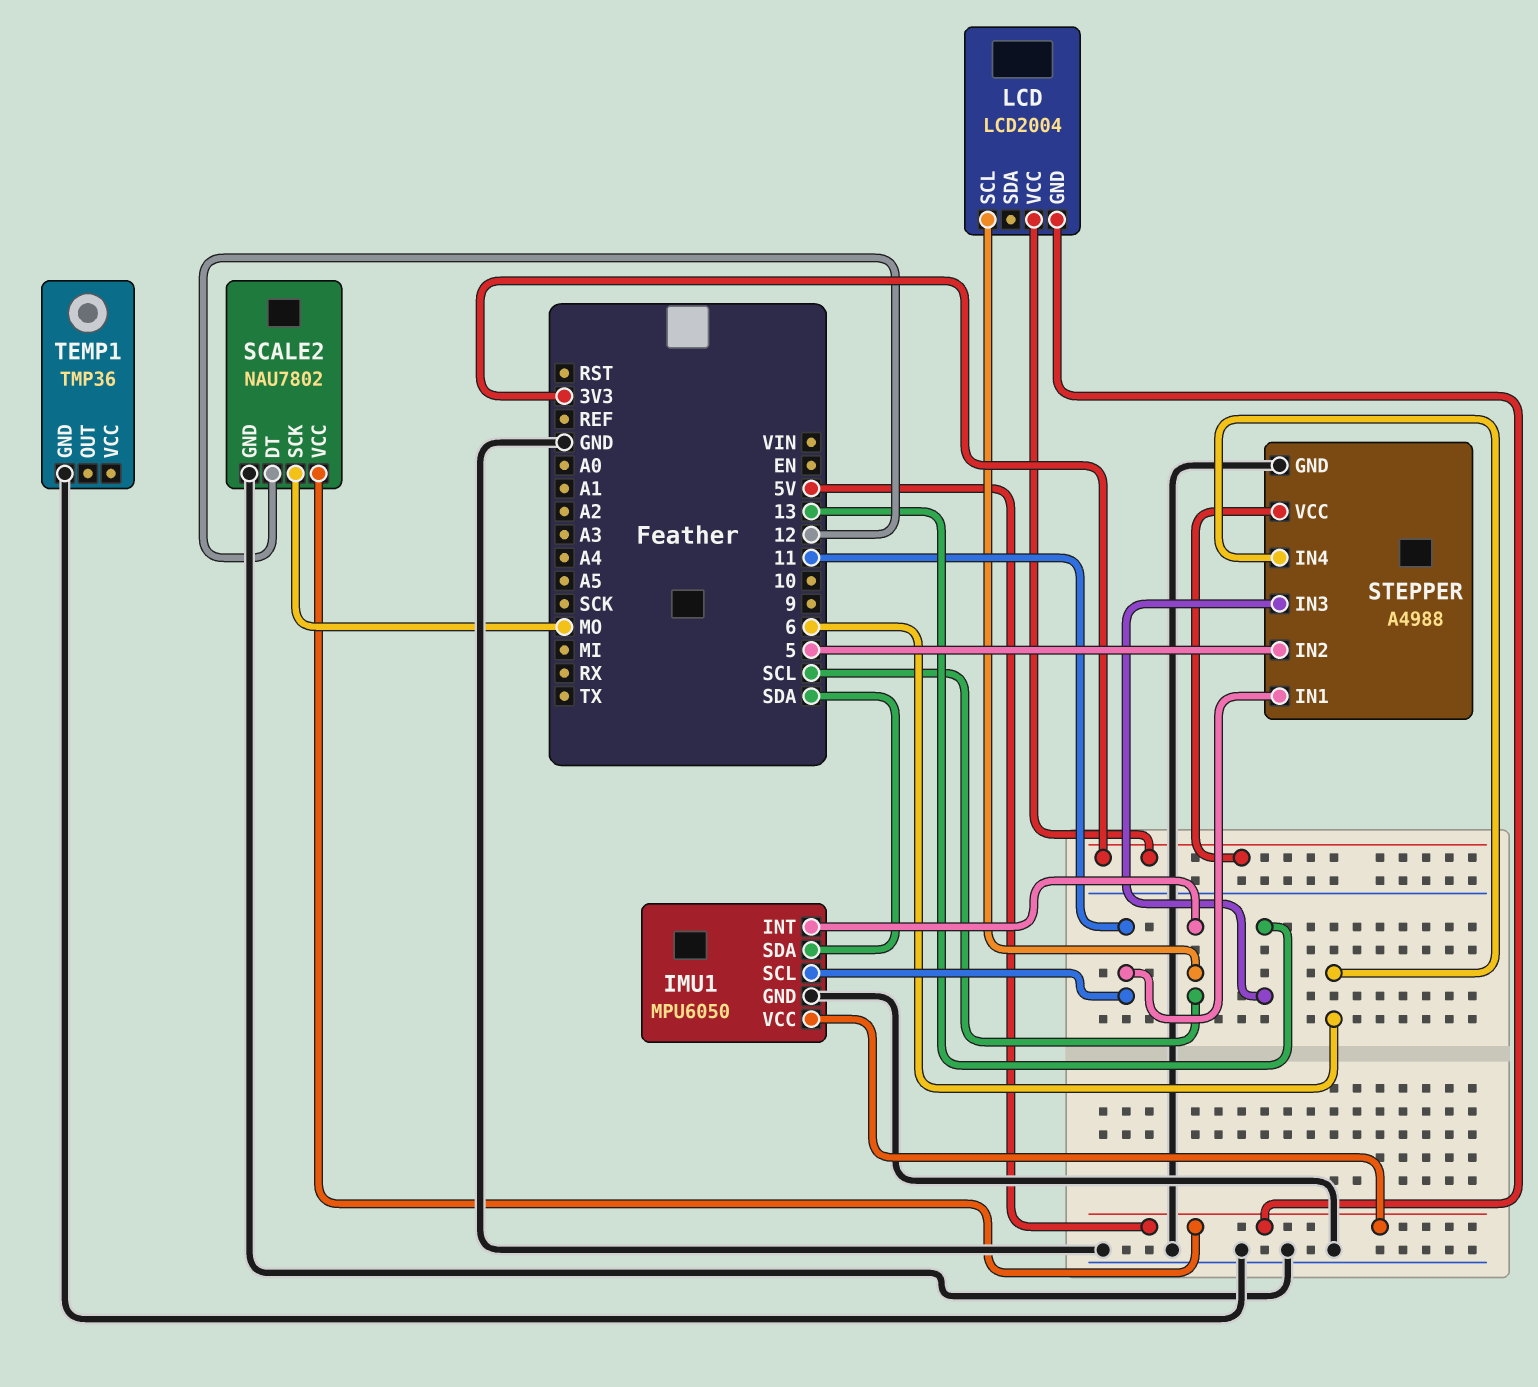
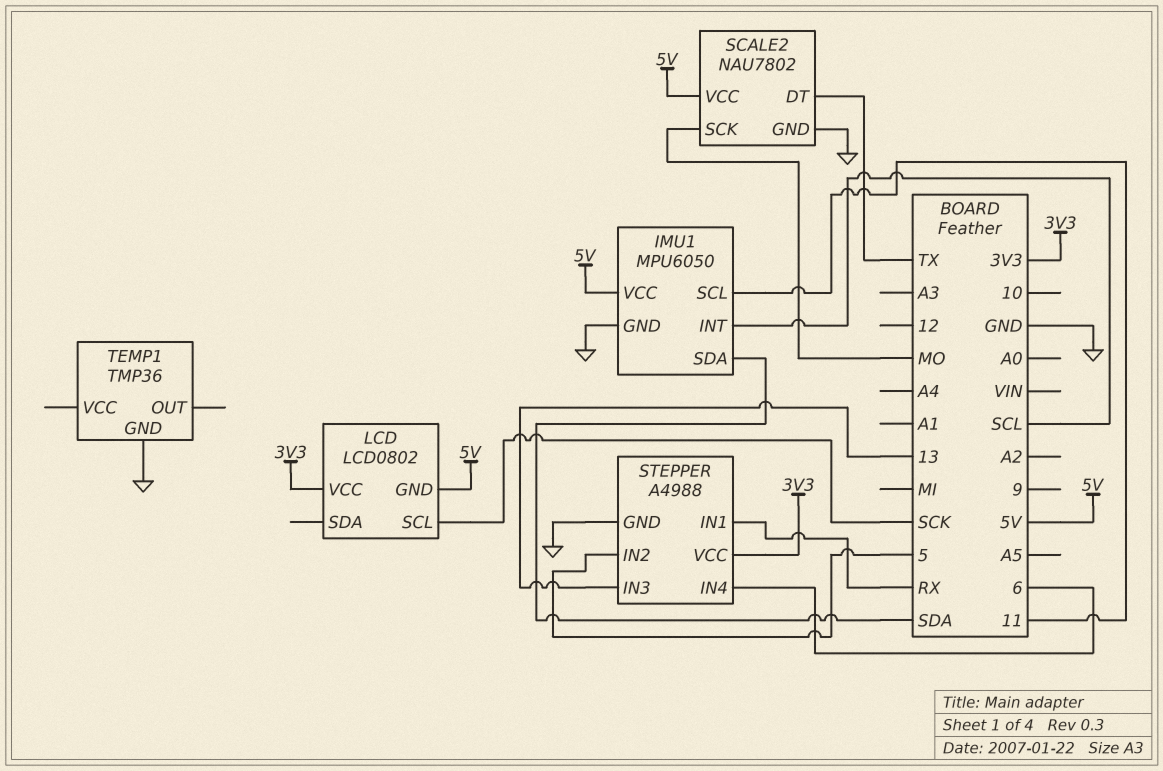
LCD: LCD2004 -> LCD0802
LCD pin SCL: SCL -> SCK
SCALE2 pin DT: 12 -> TX
STEPPER pin IN1: 11 -> RX

